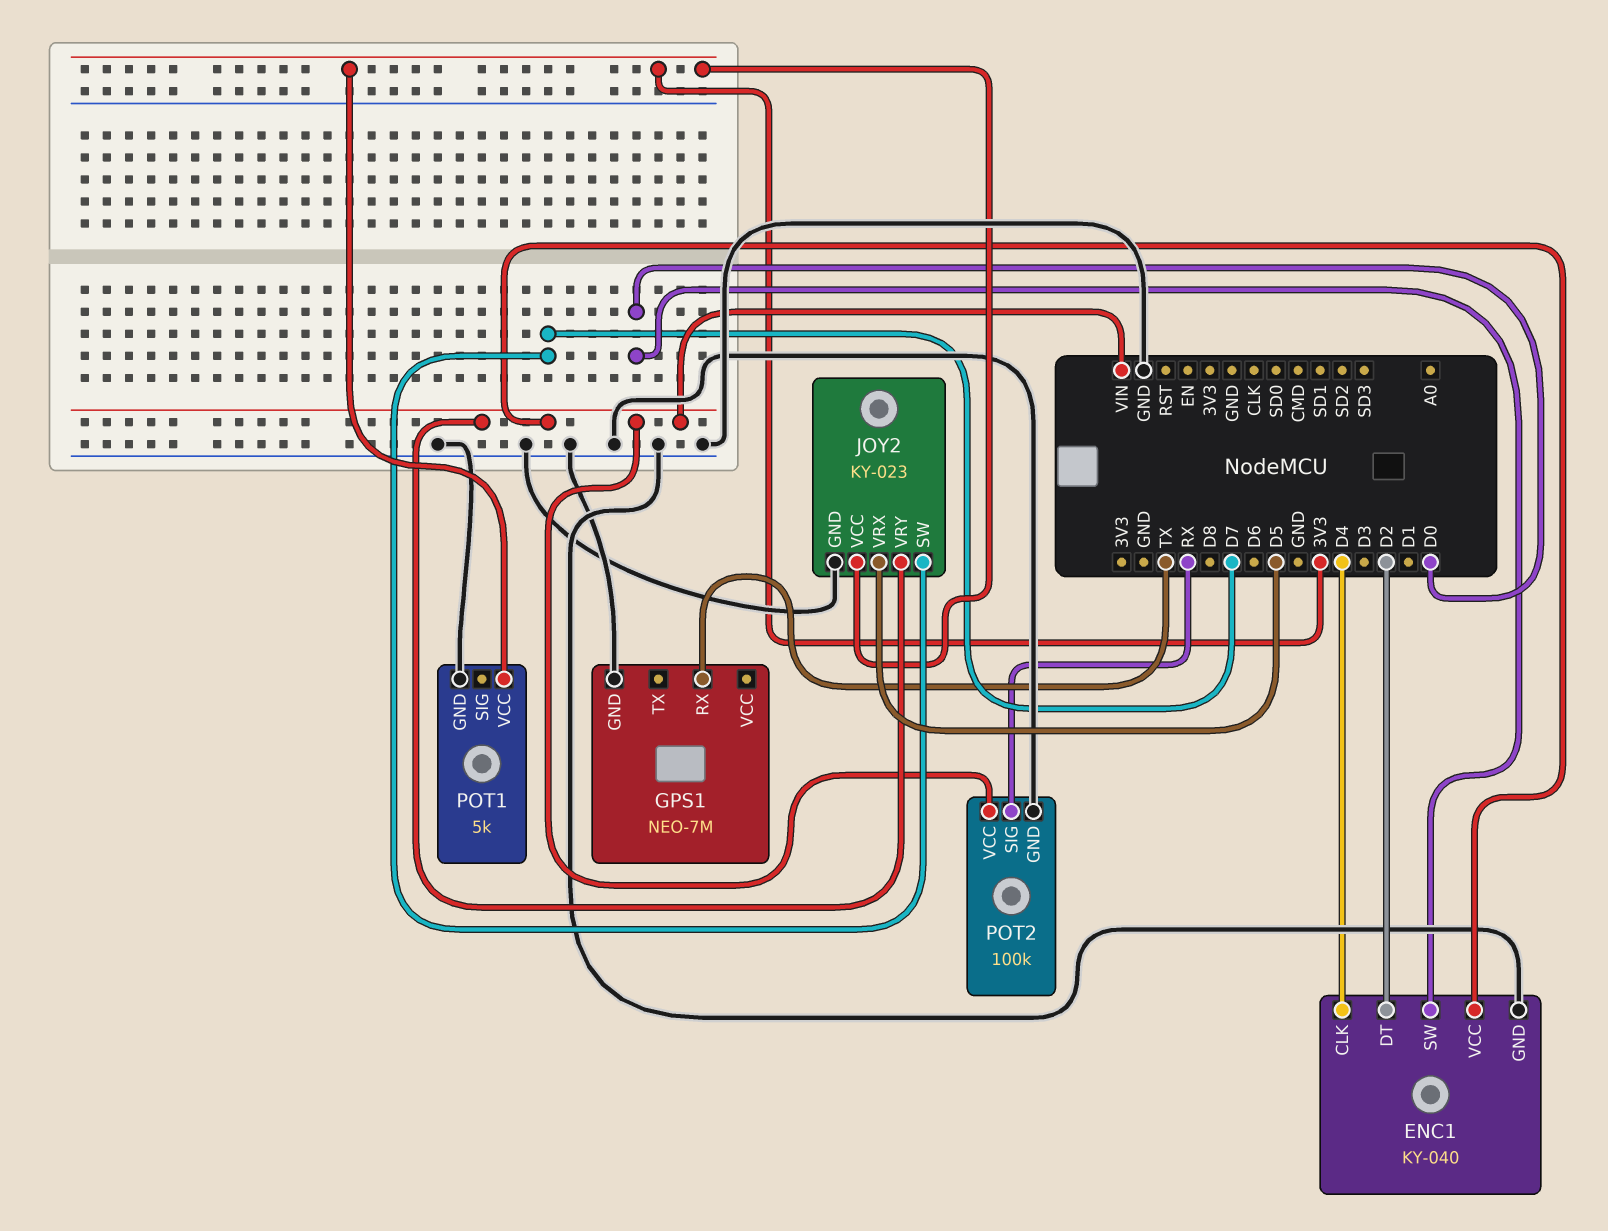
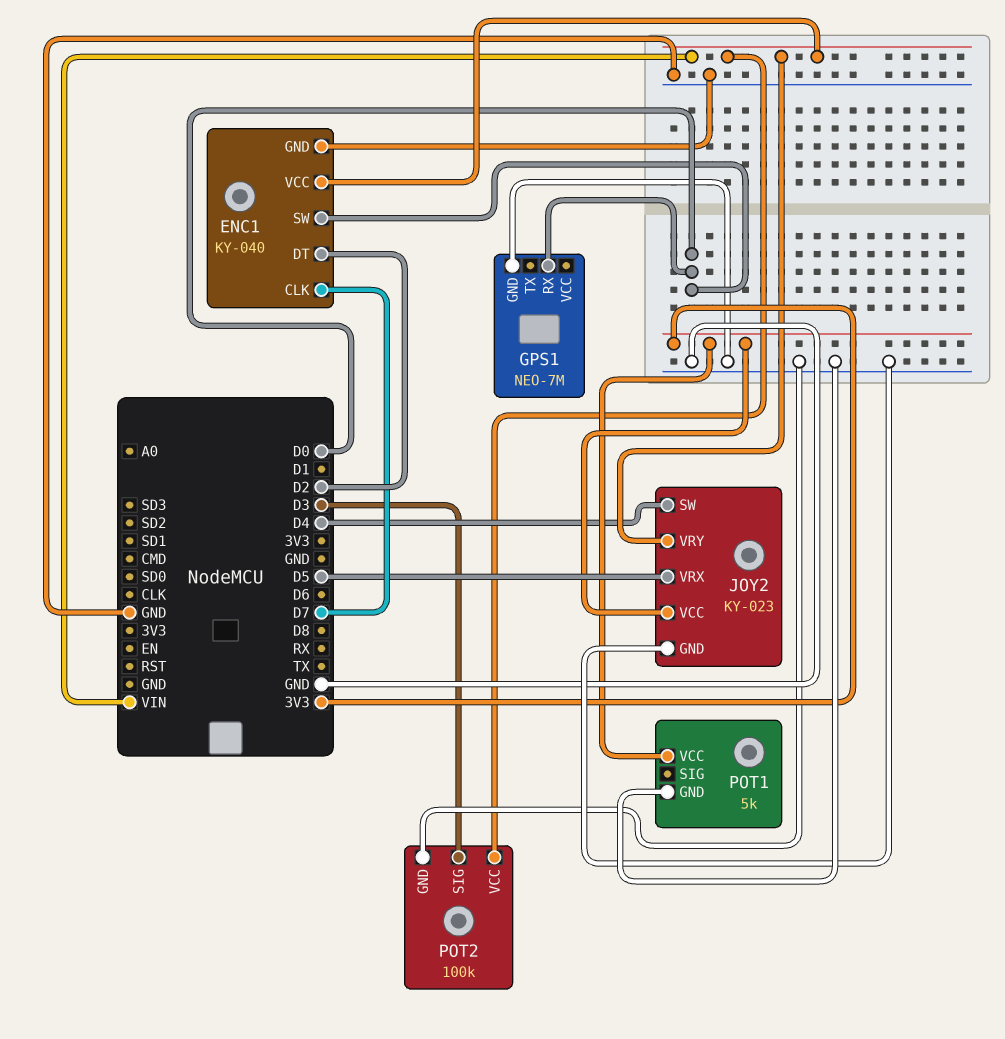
ENC1 pin CLK: D4 -> D7
GPS1 pin RX: TX -> D0
JOY2 pin SW: D7 -> D4
POT2 pin SIG: RX -> D3

